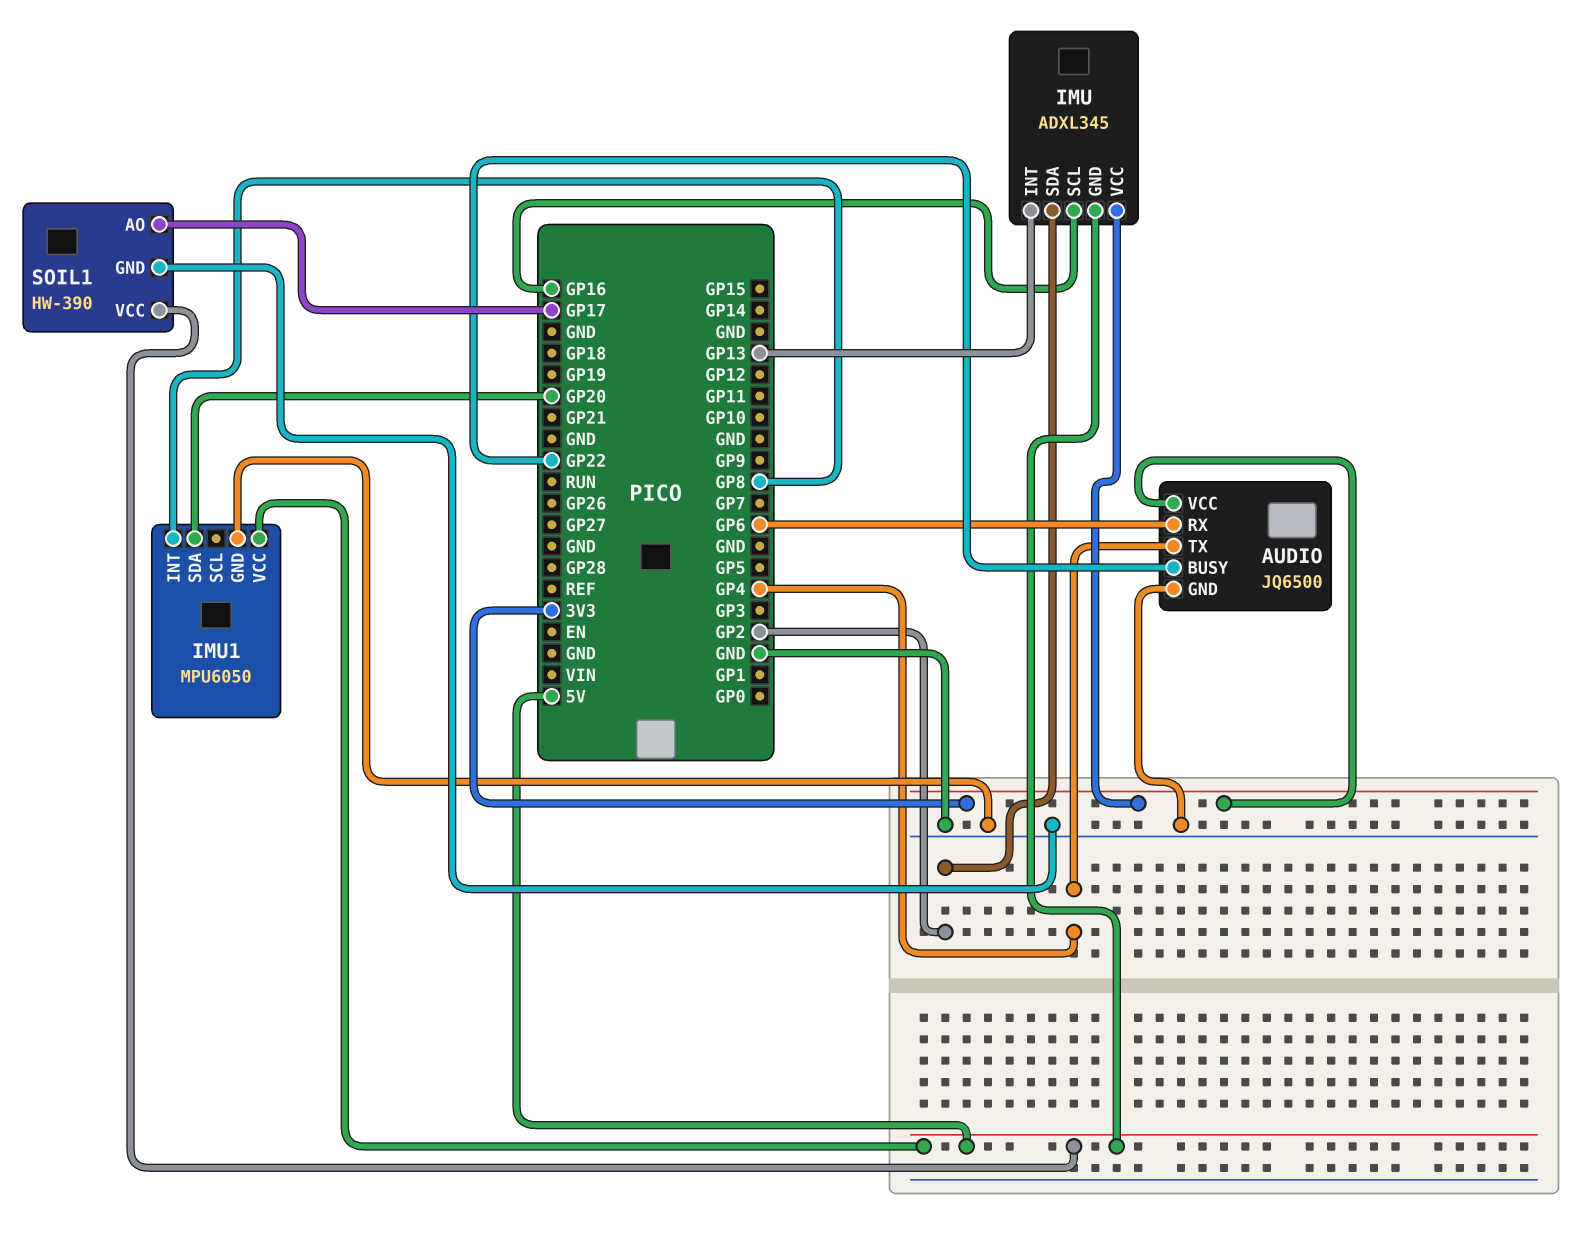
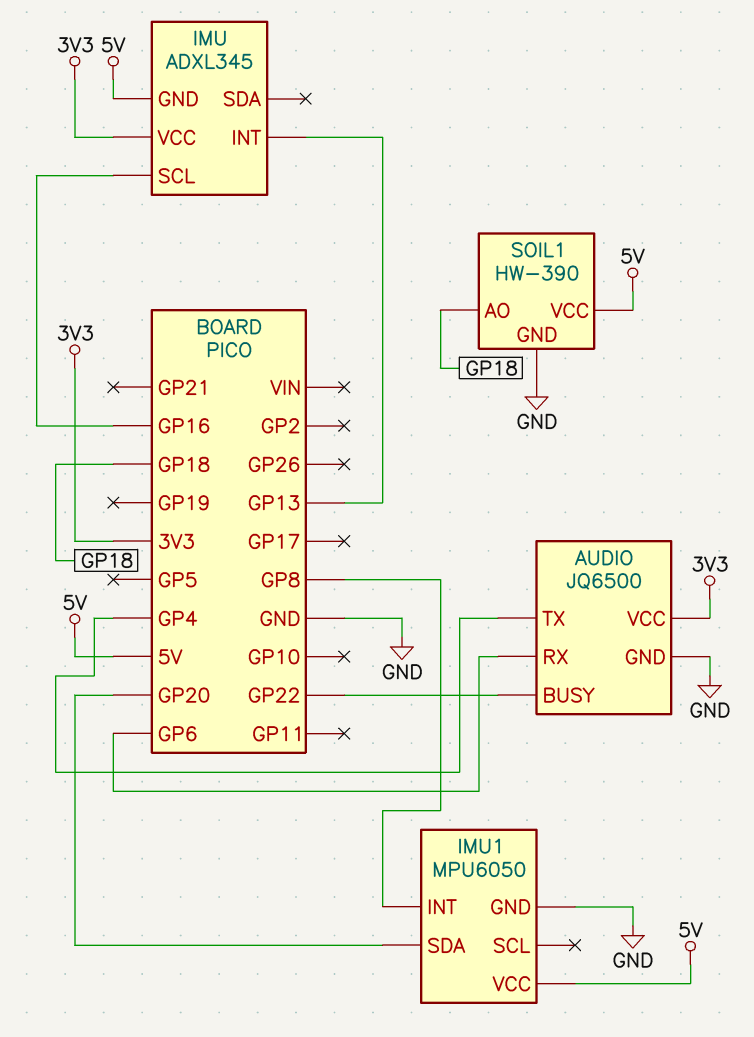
IMU pin SDA: GP2 -> none
SOIL1 pin AO: GP17 -> GP18

